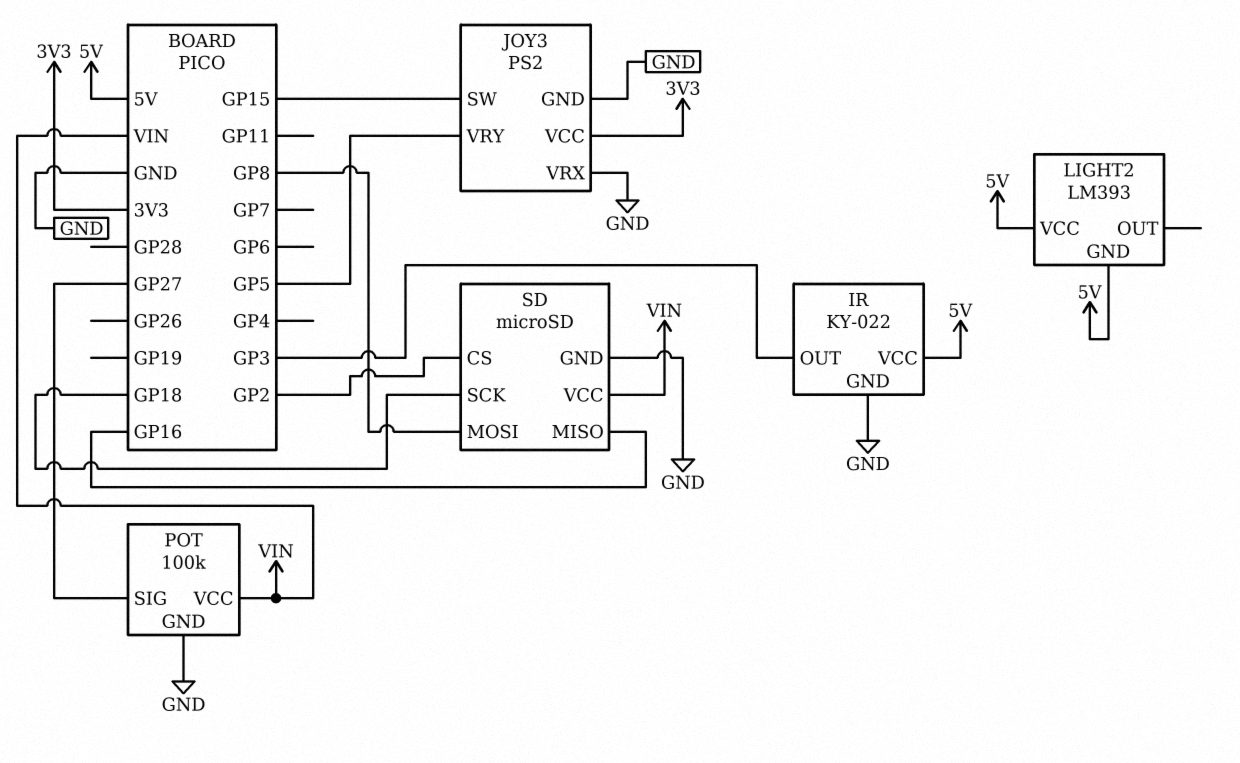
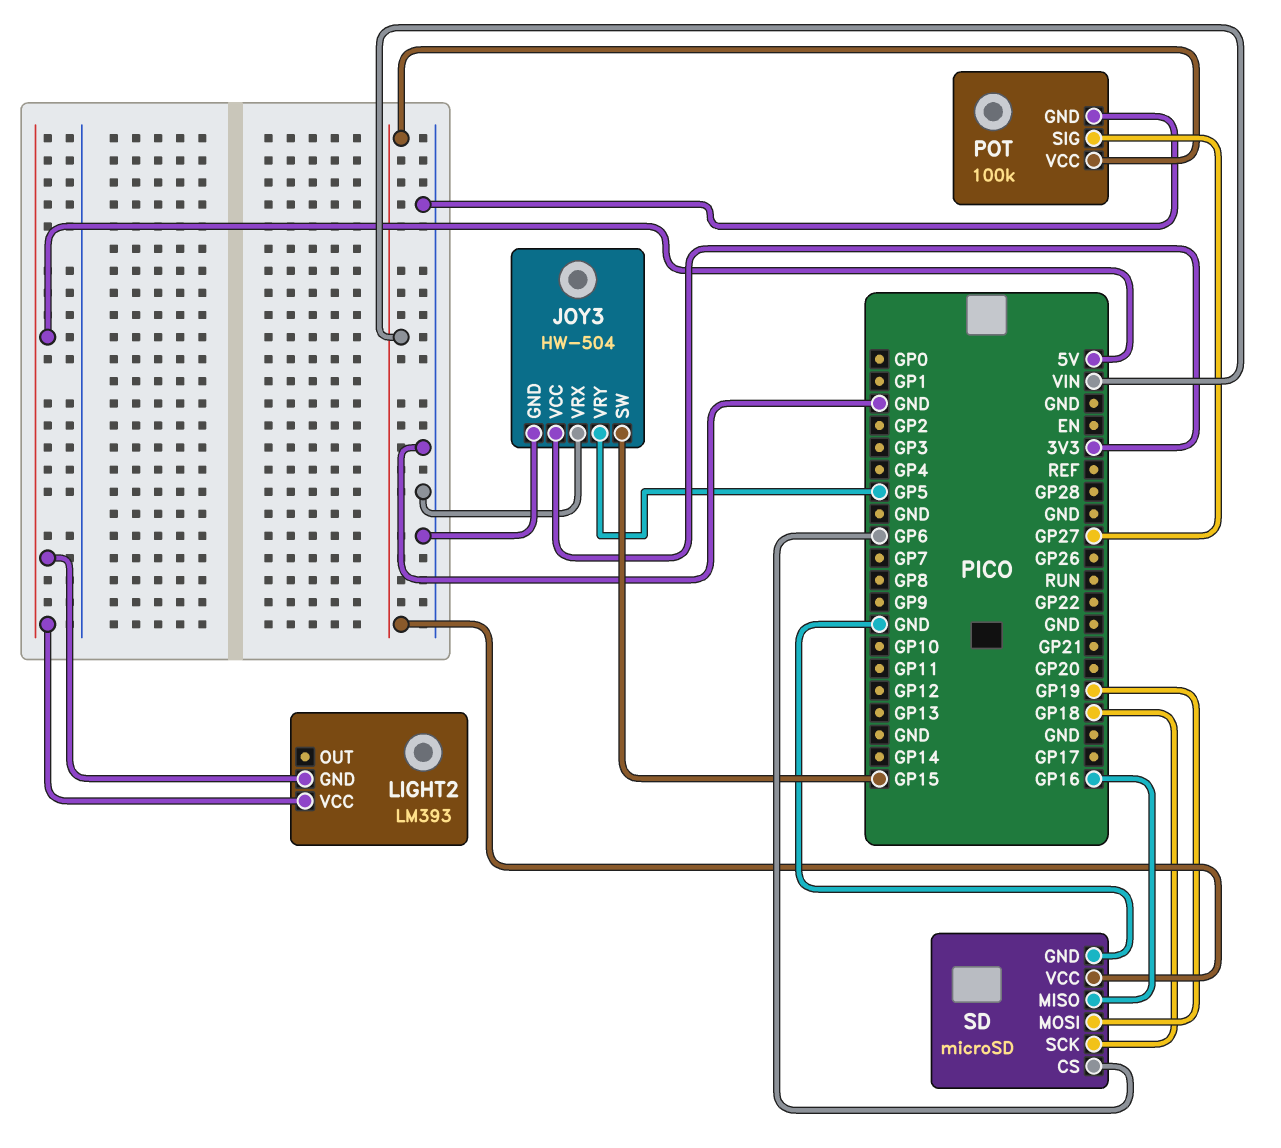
IR: KY-022 -> none
IR pin GND: GND -> none
IR pin OUT: GP3 -> none
IR pin VCC: 5V -> none
JOY3: PS2 -> HW-504
SD pin CS: GP2 -> GP6
SD pin MOSI: GP8 -> GP19

